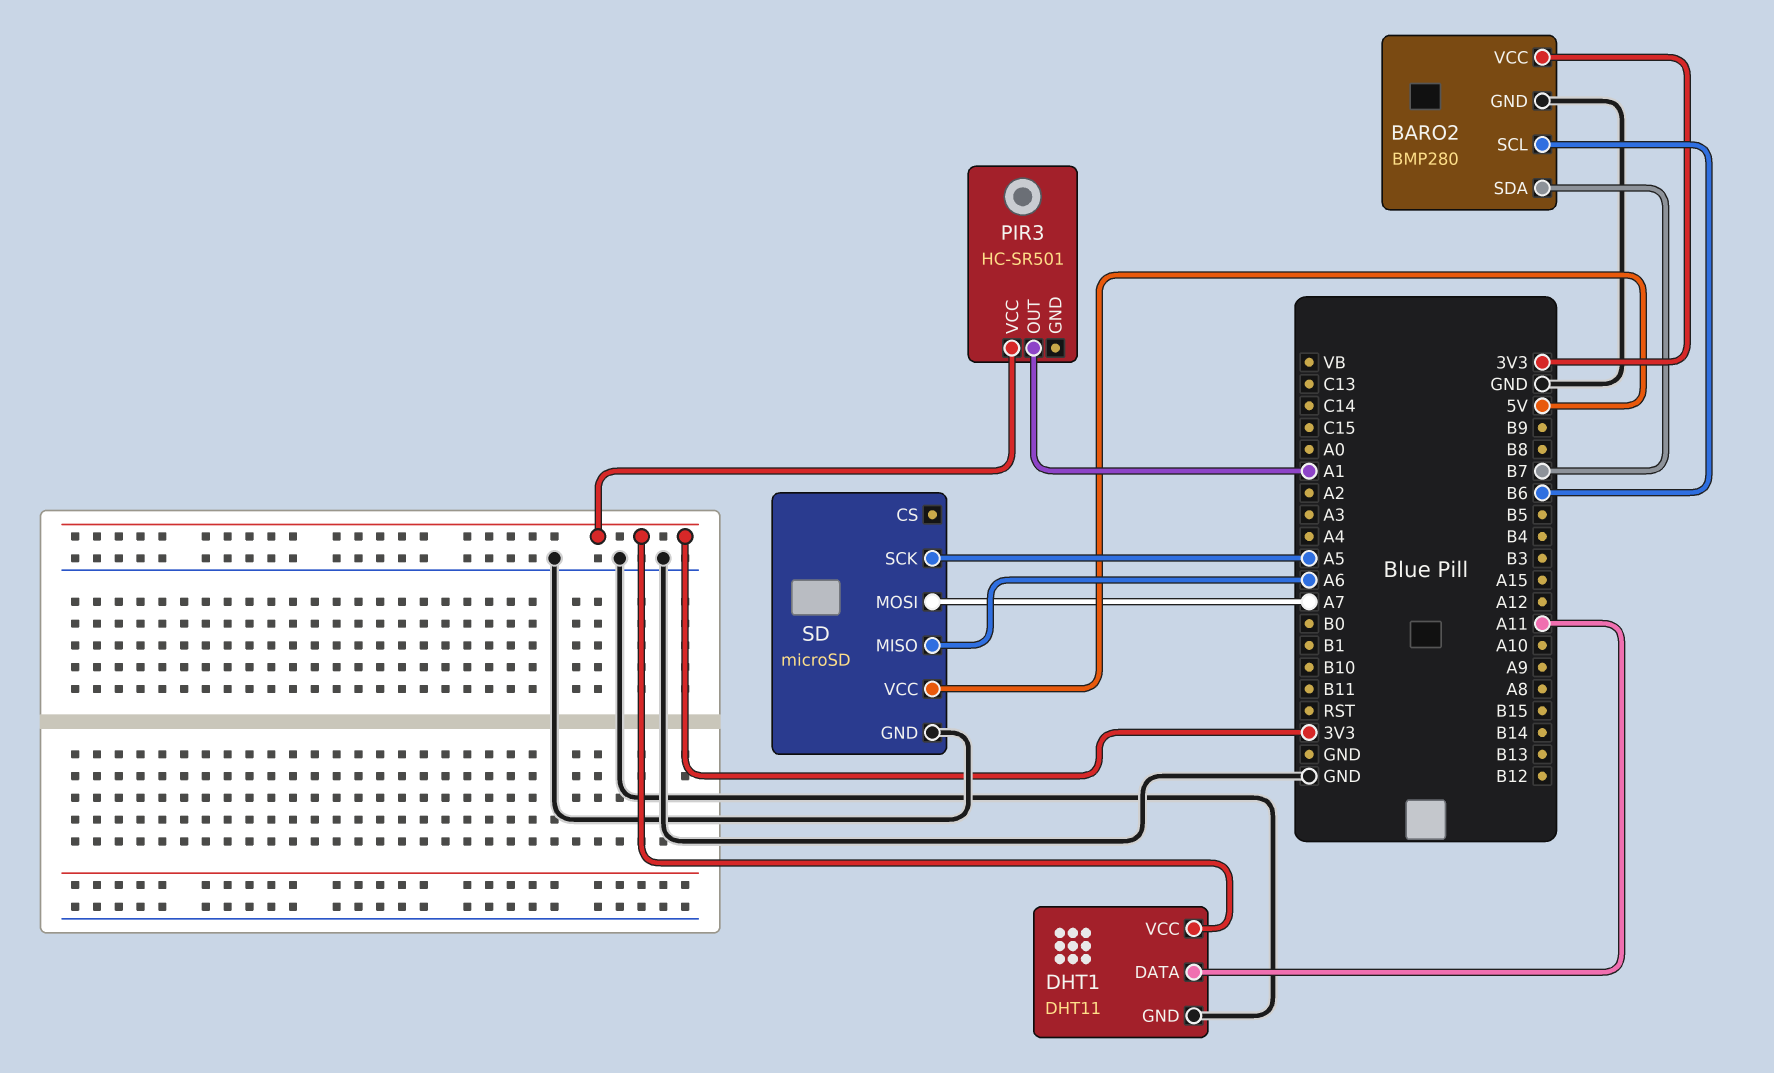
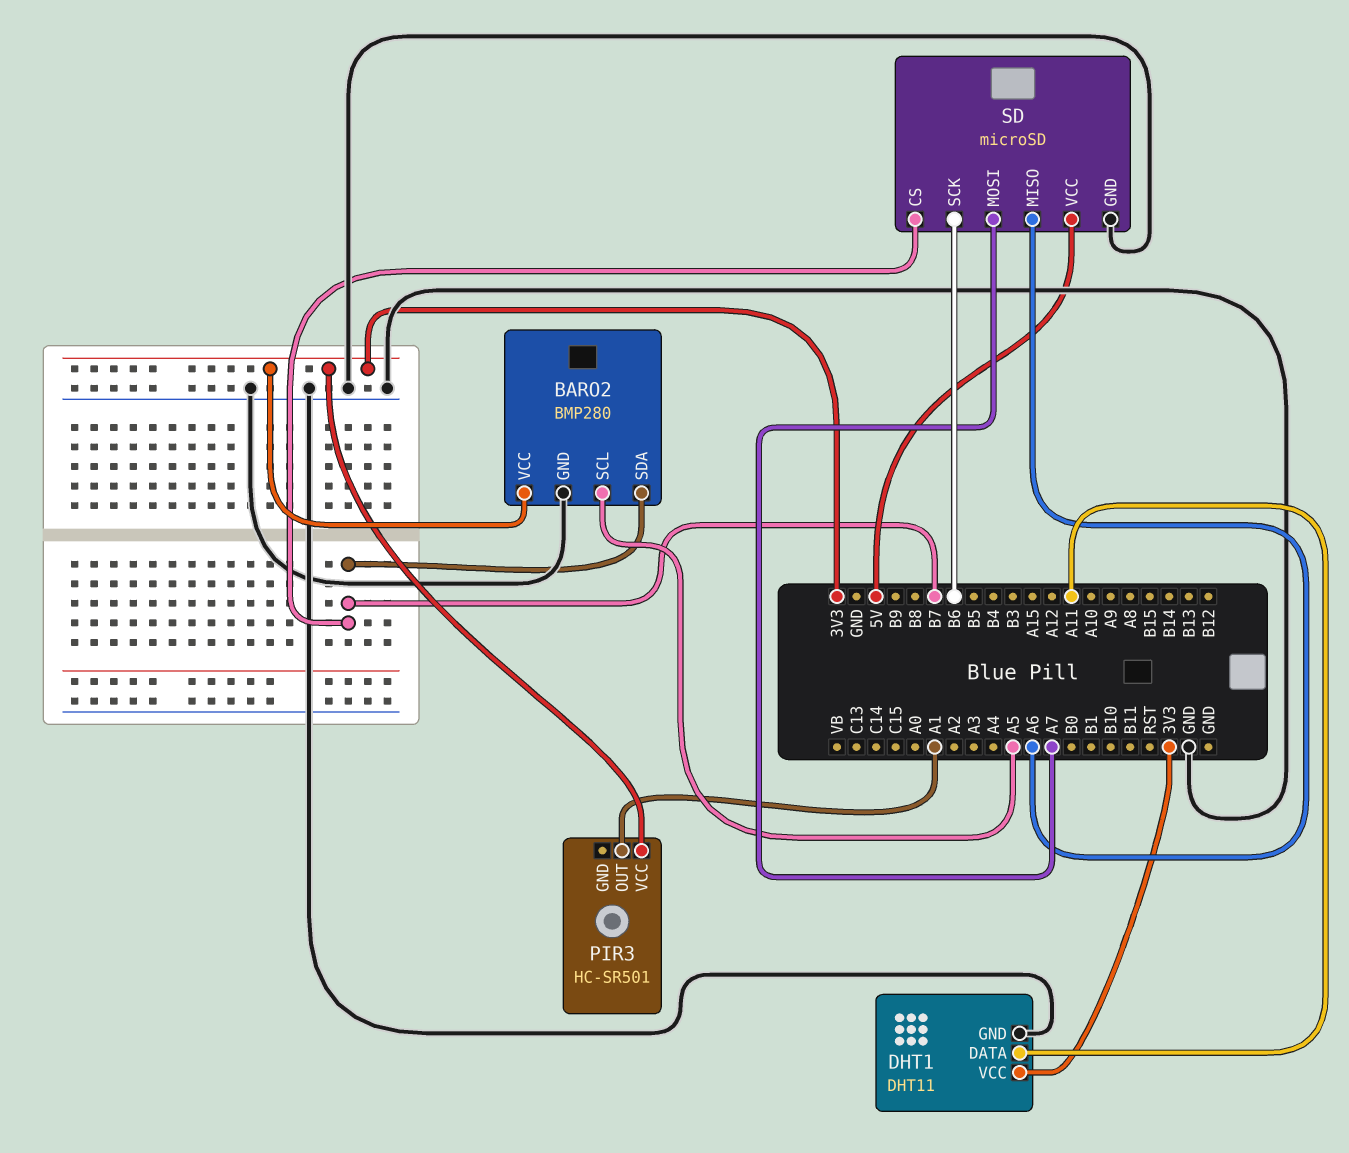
BARO2 pin SCL: B6 -> A5
SD pin CS: none -> B7
SD pin SCK: A5 -> B6

